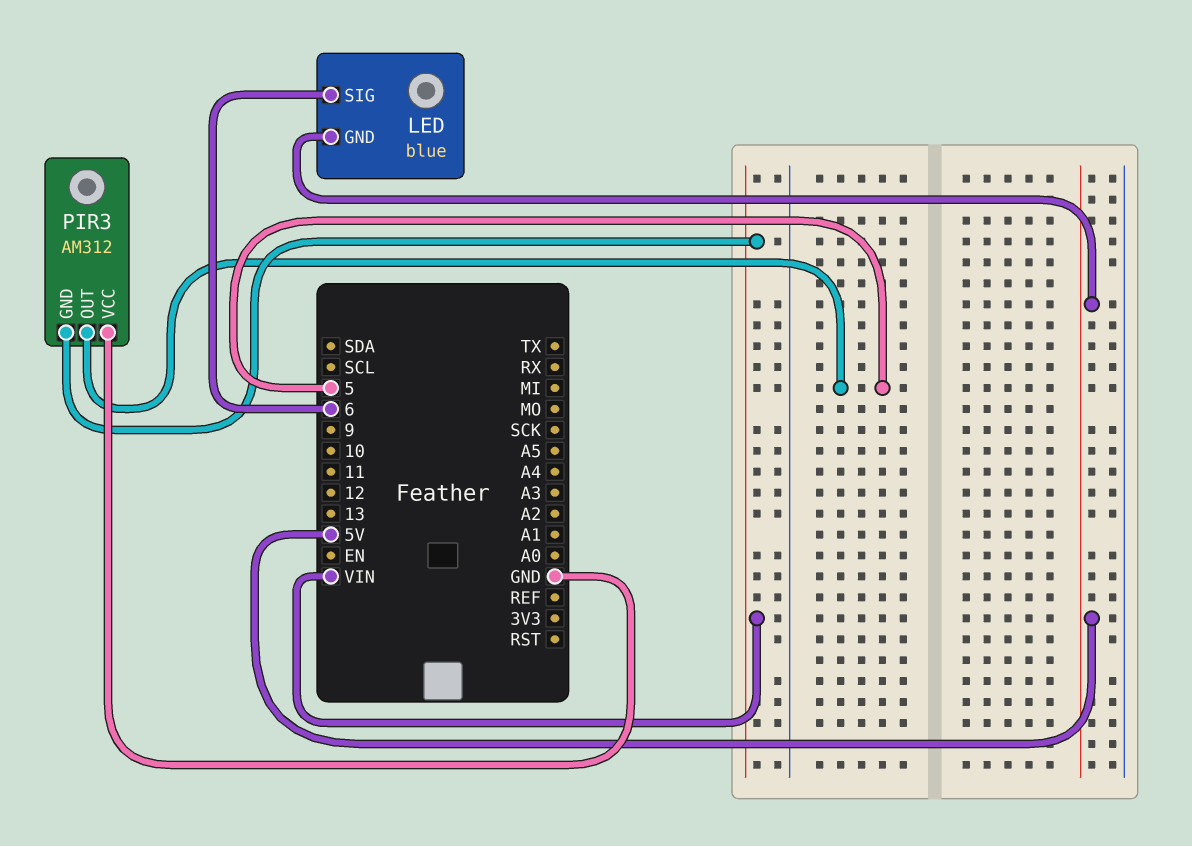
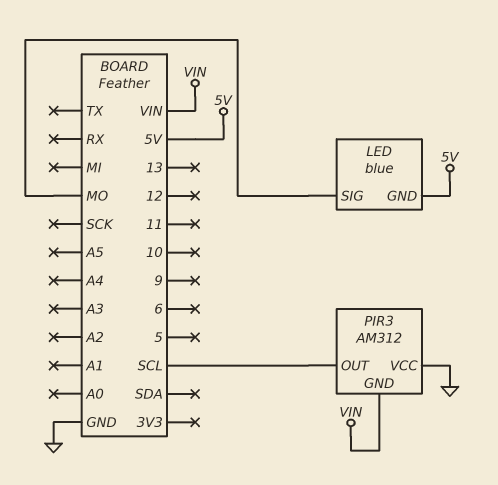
LED pin SIG: 6 -> MO
PIR3 pin OUT: 5 -> SCL

